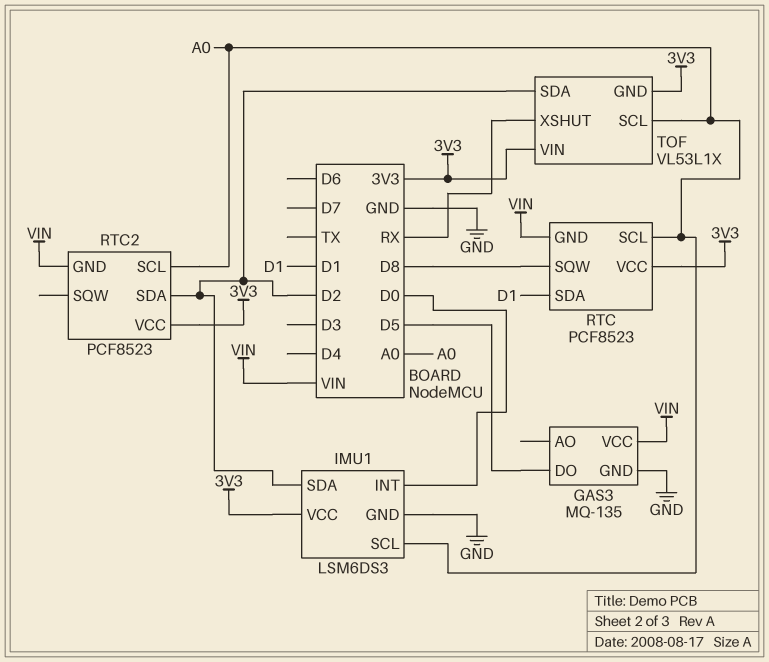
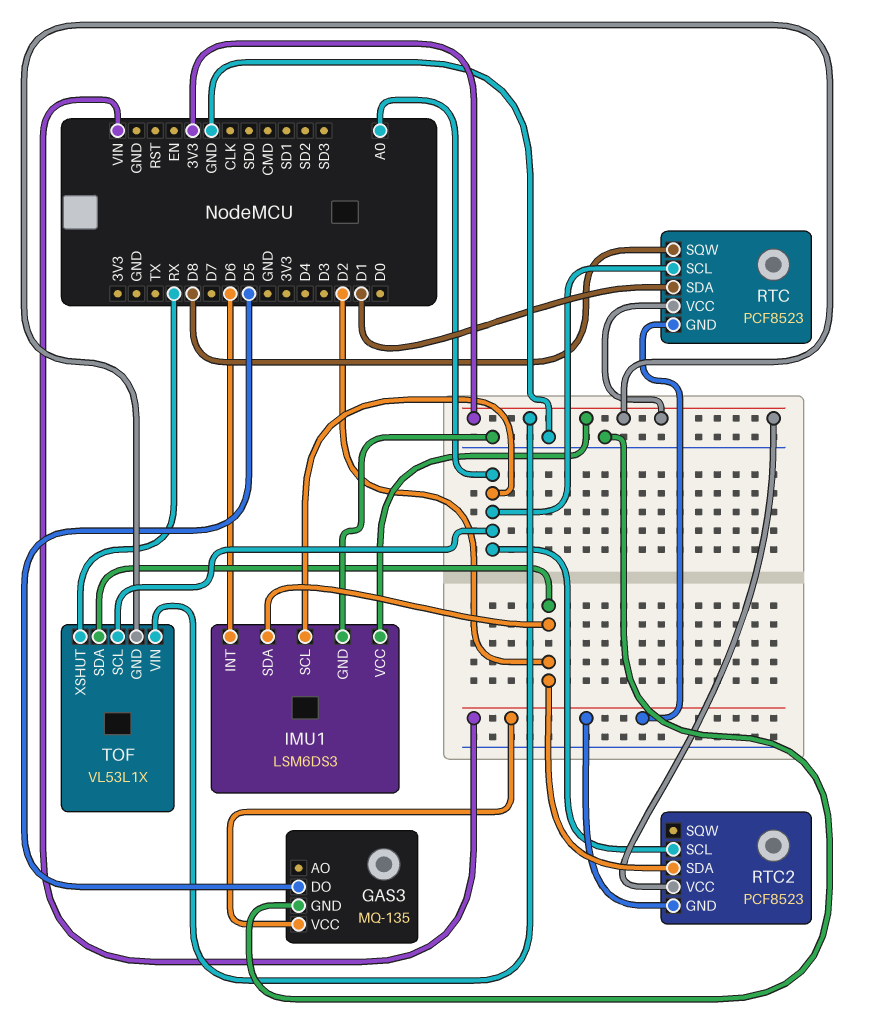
IMU1 pin INT: D0 -> D6

